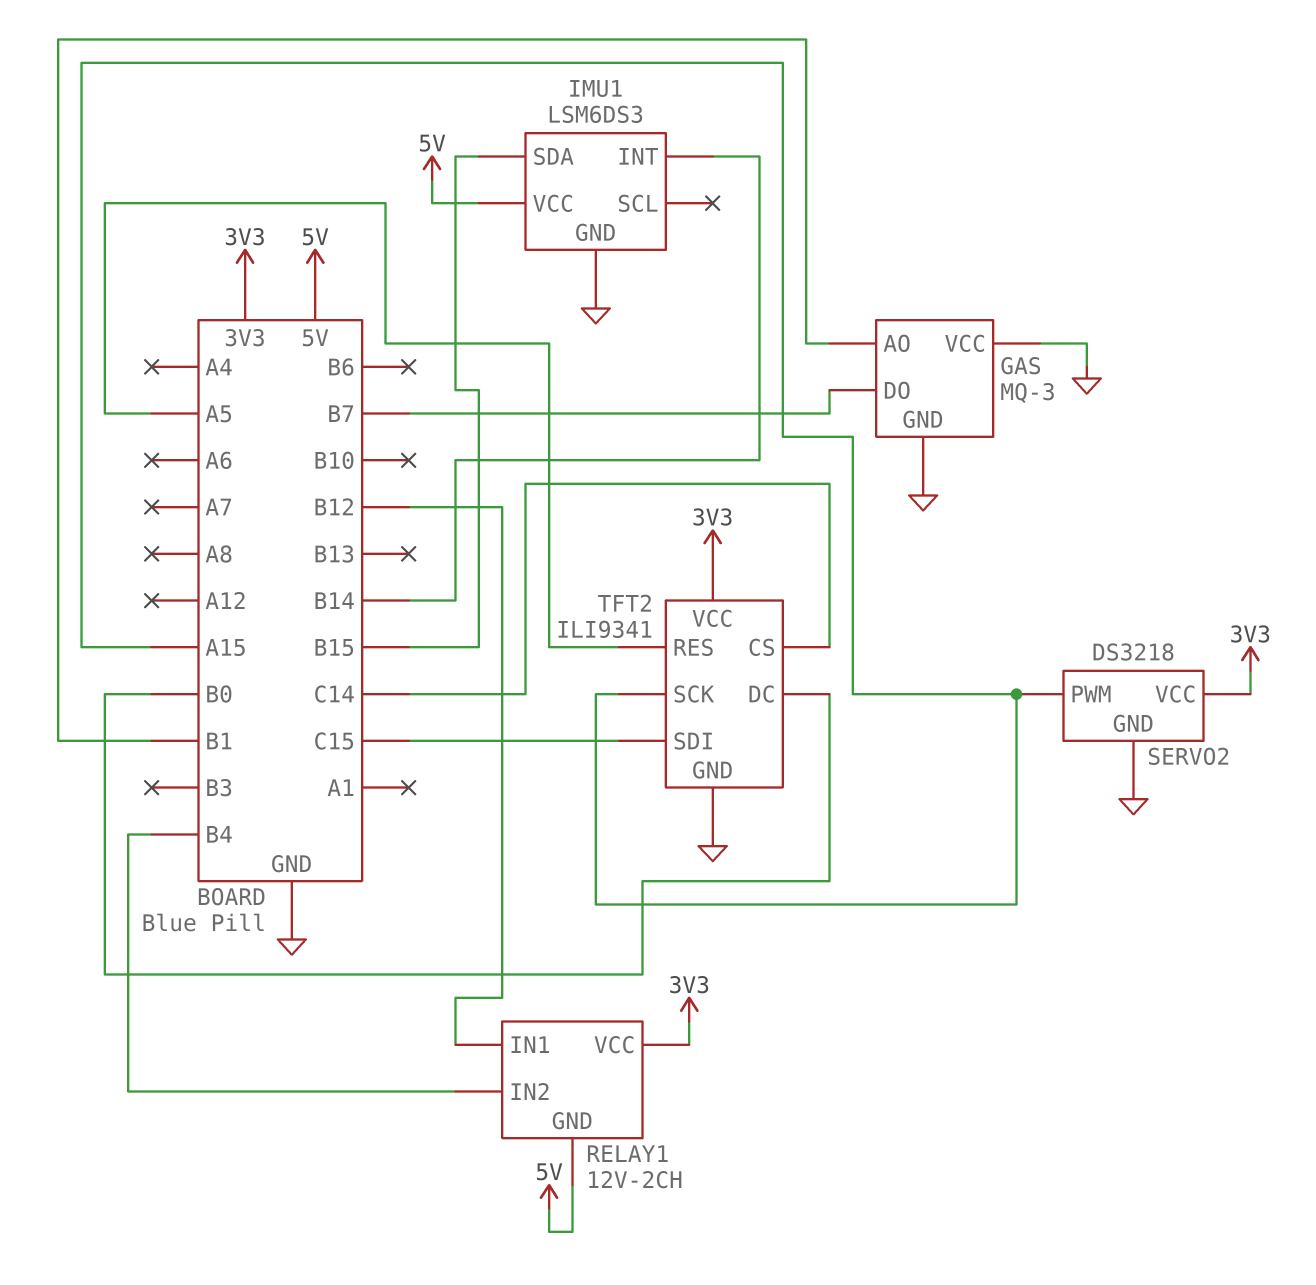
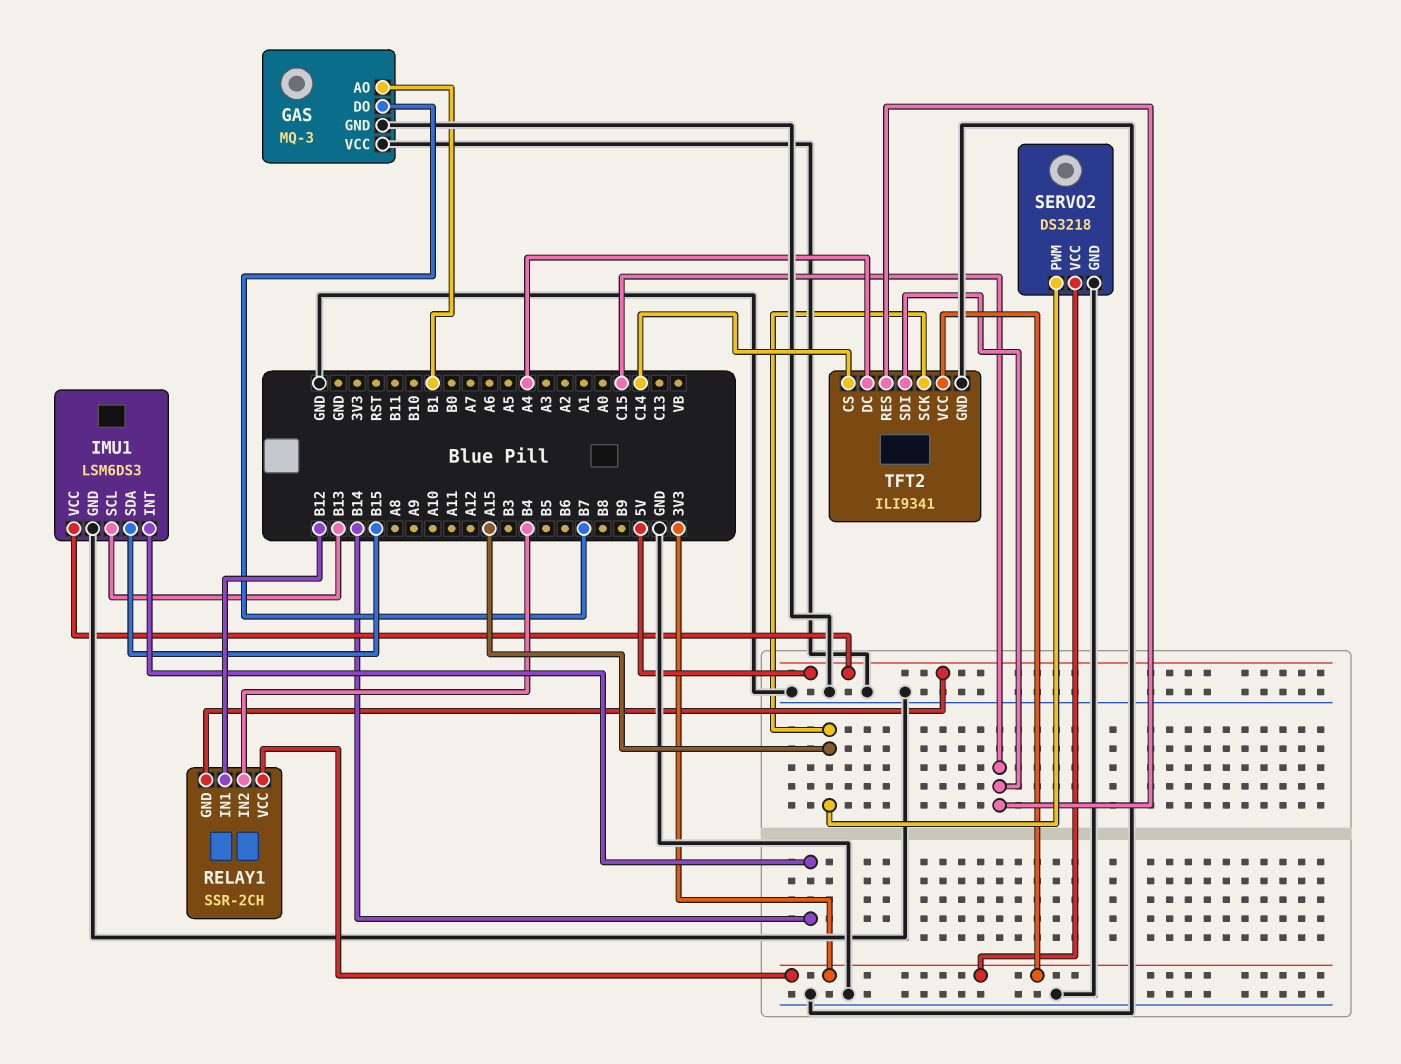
IMU1 pin SCL: none -> B13
RELAY1: 12V-2CH -> SSR-2CH
TFT2 pin DC: B0 -> A4
TFT2 pin RES: A5 -> C15

